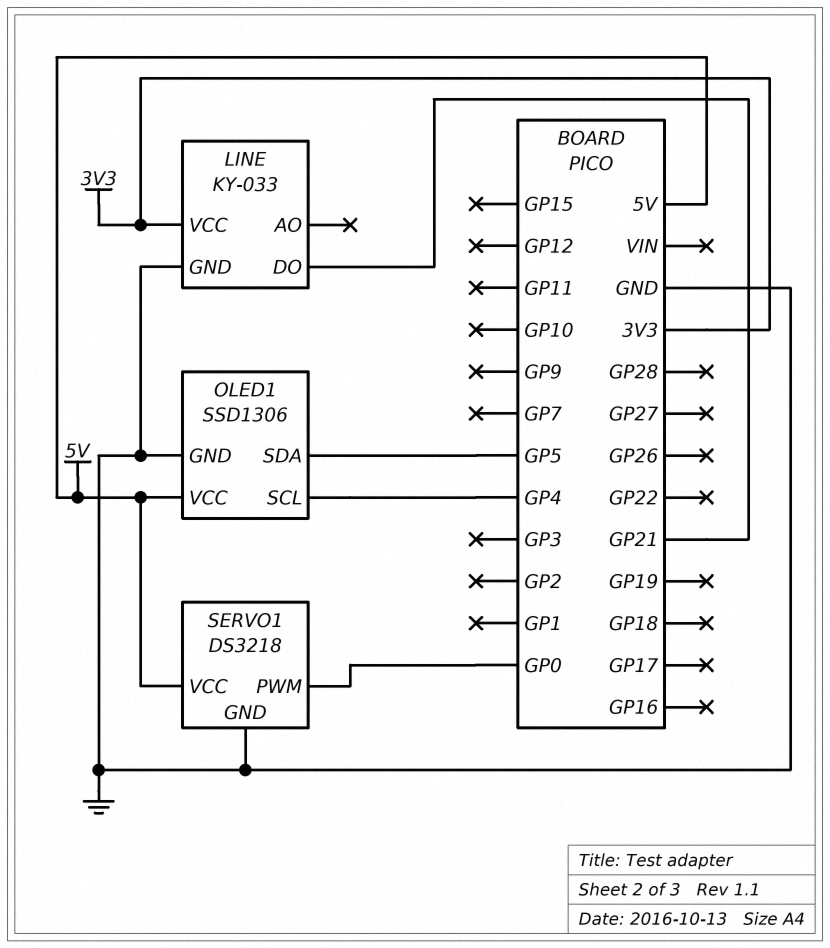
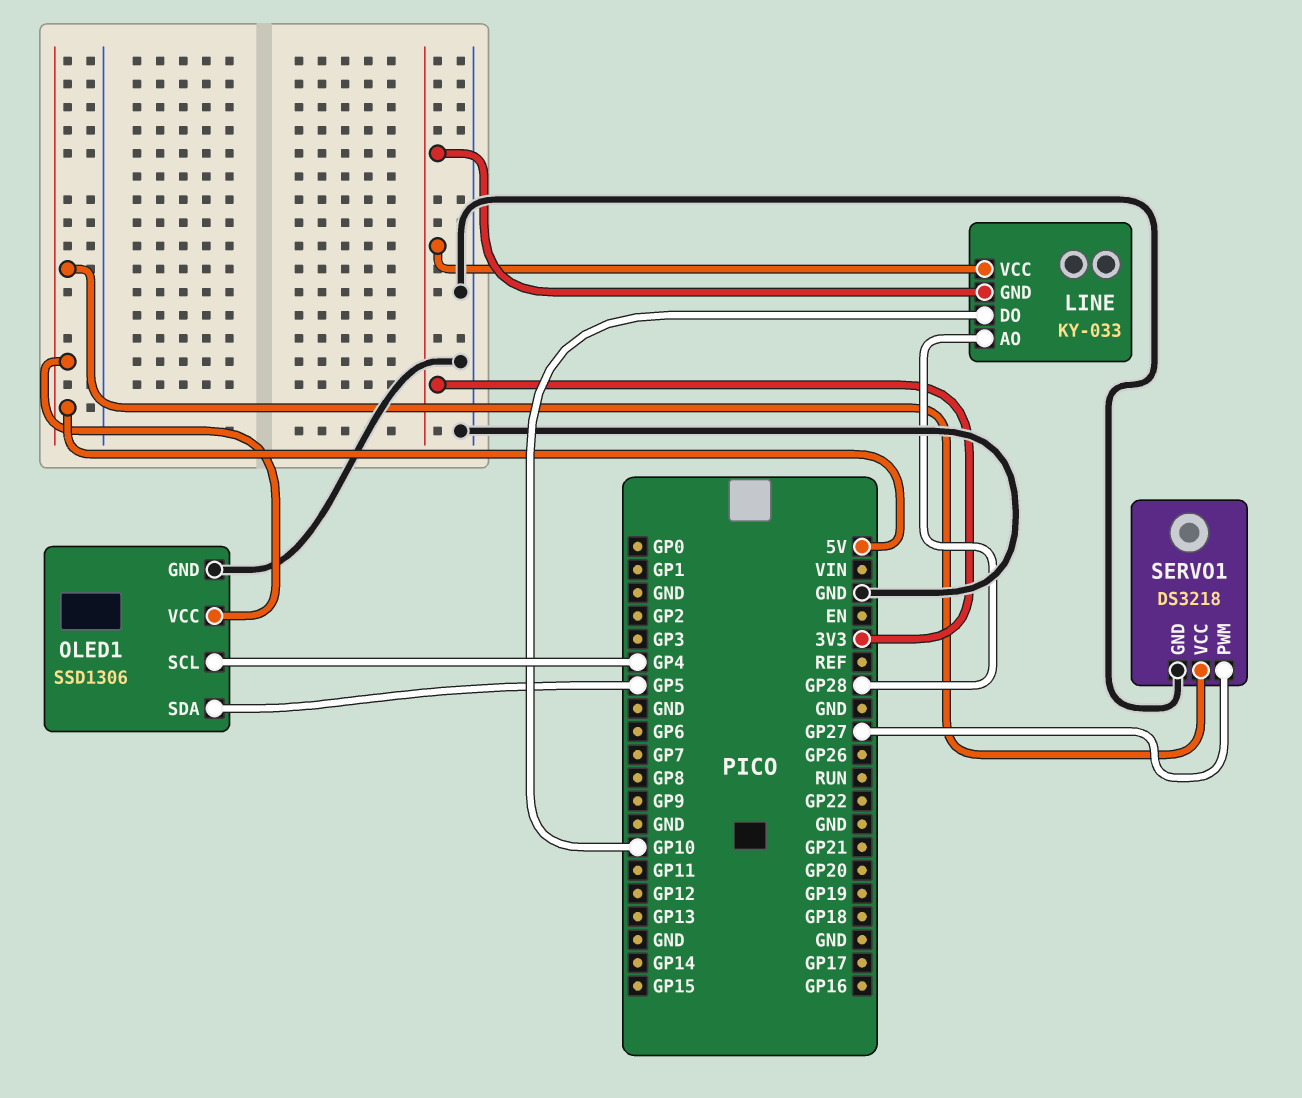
LINE pin AO: none -> GP28
LINE pin DO: GP21 -> GP10
LINE pin GND: GND -> 3V3
SERVO1 pin PWM: GP0 -> GP27

